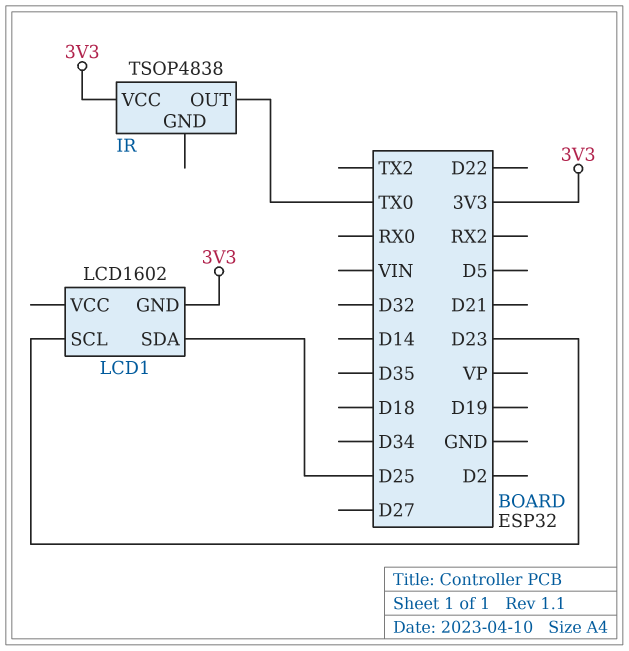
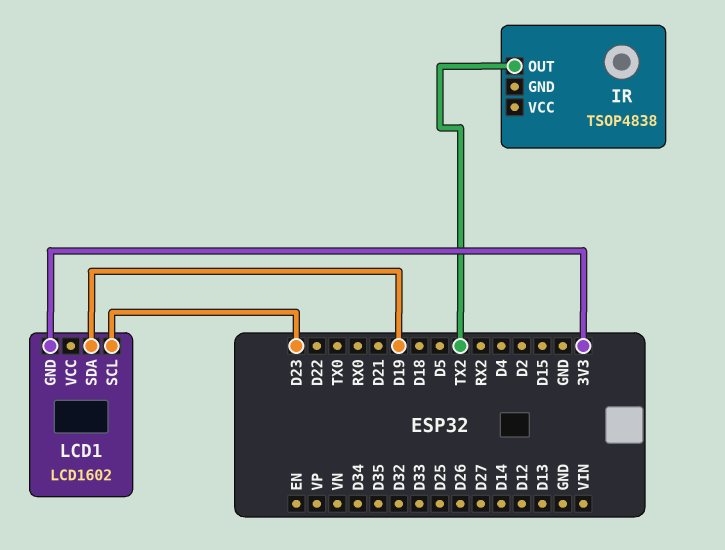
IR pin OUT: TX0 -> TX2
IR pin VCC: 3V3 -> none
LCD1 pin SDA: D25 -> D19

